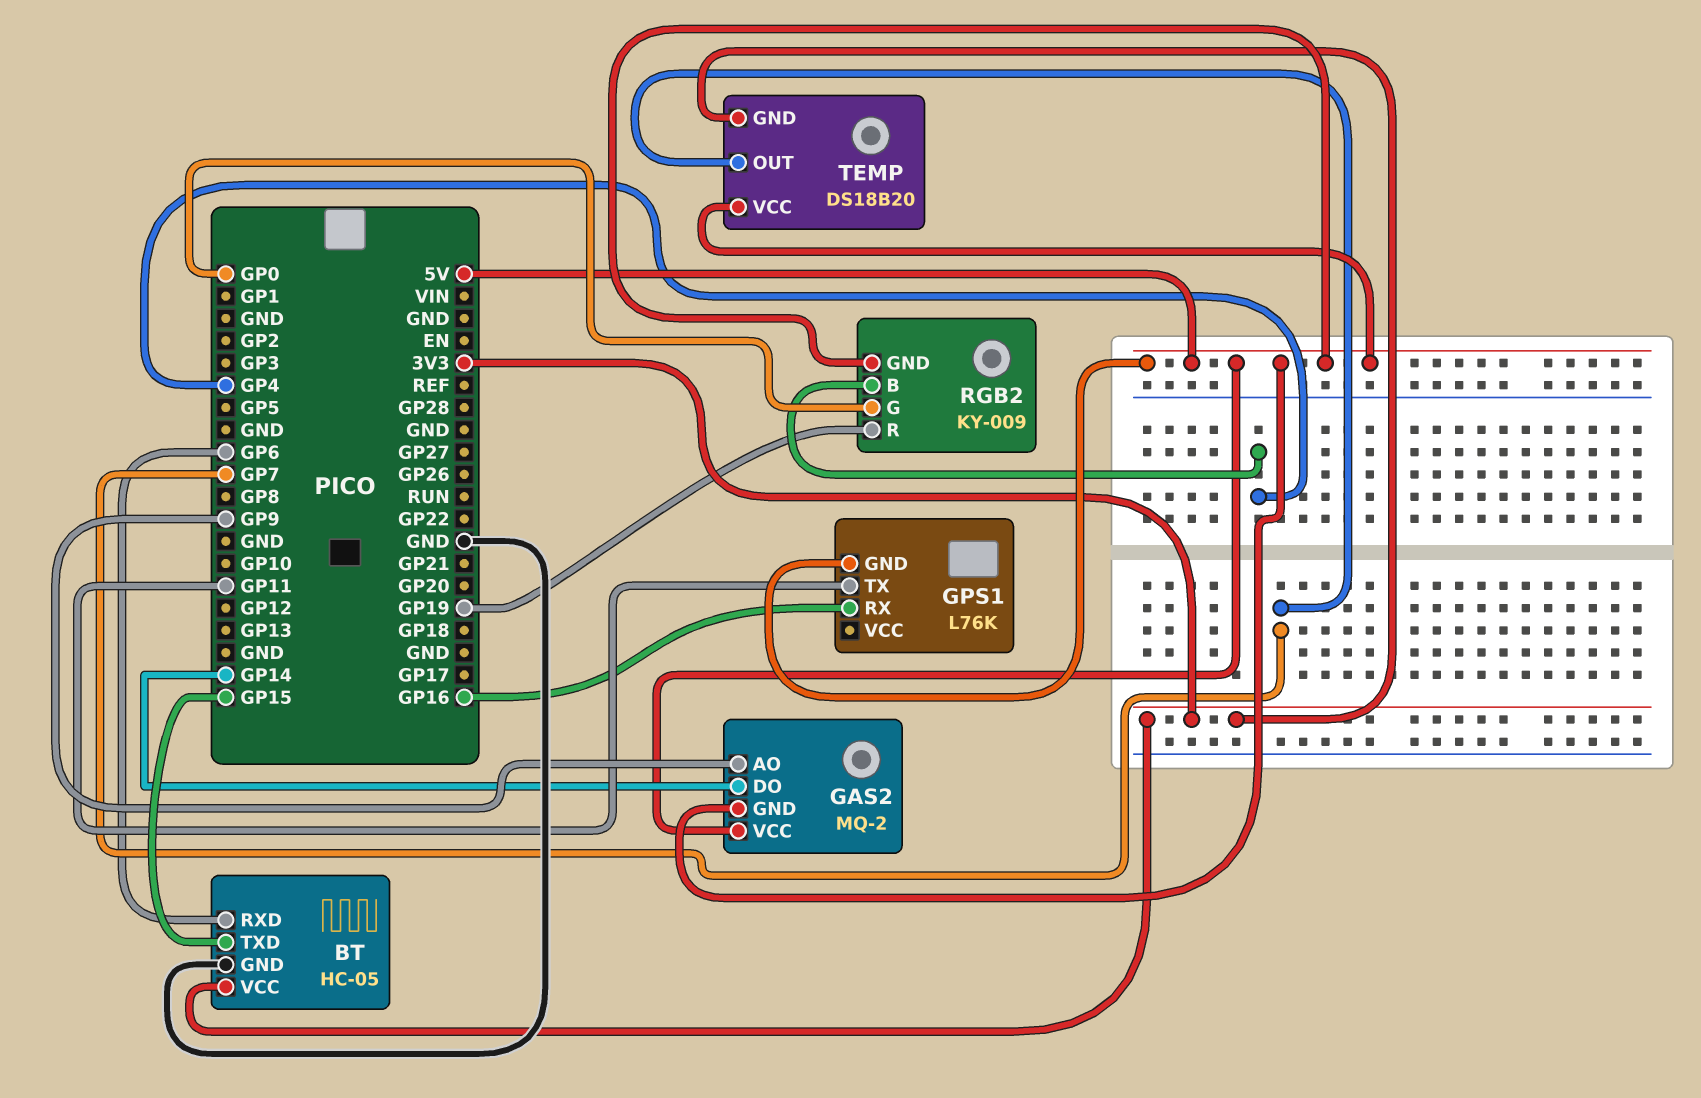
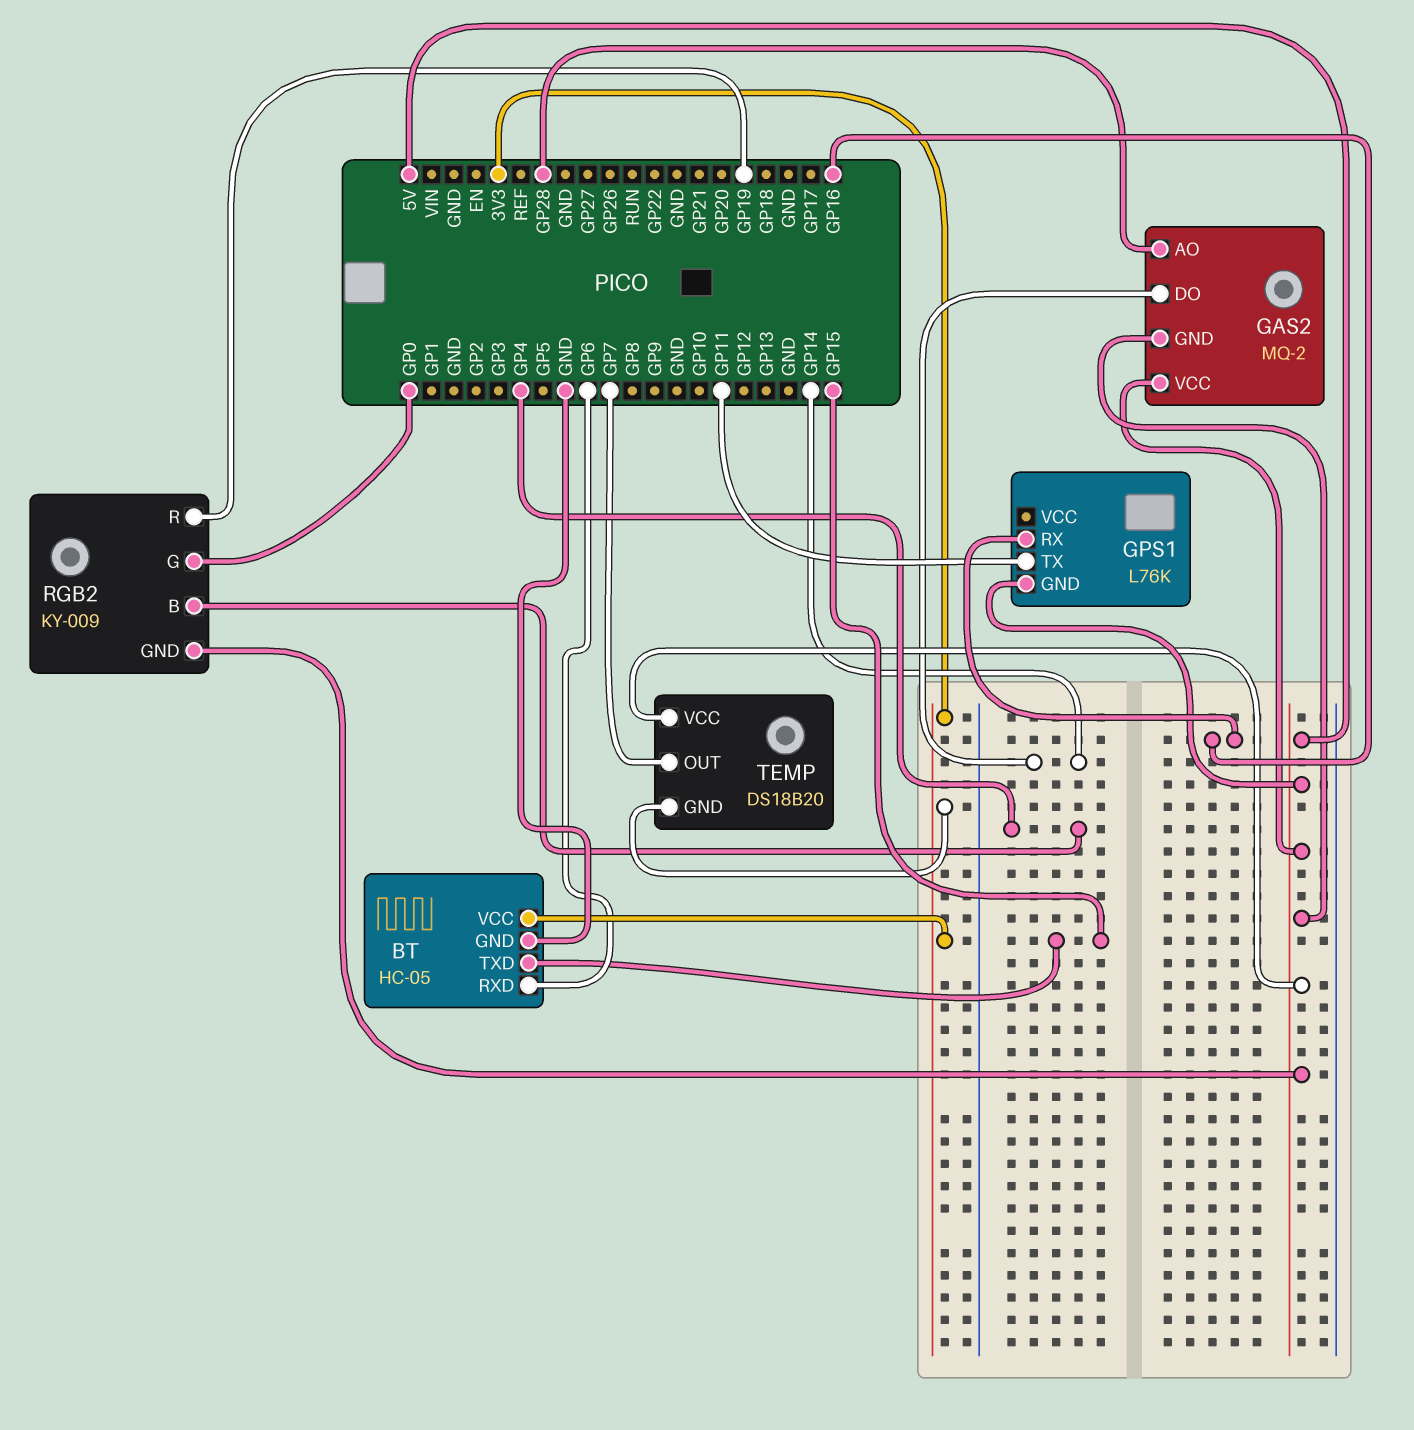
GAS2 pin AO: GP9 -> GP28

